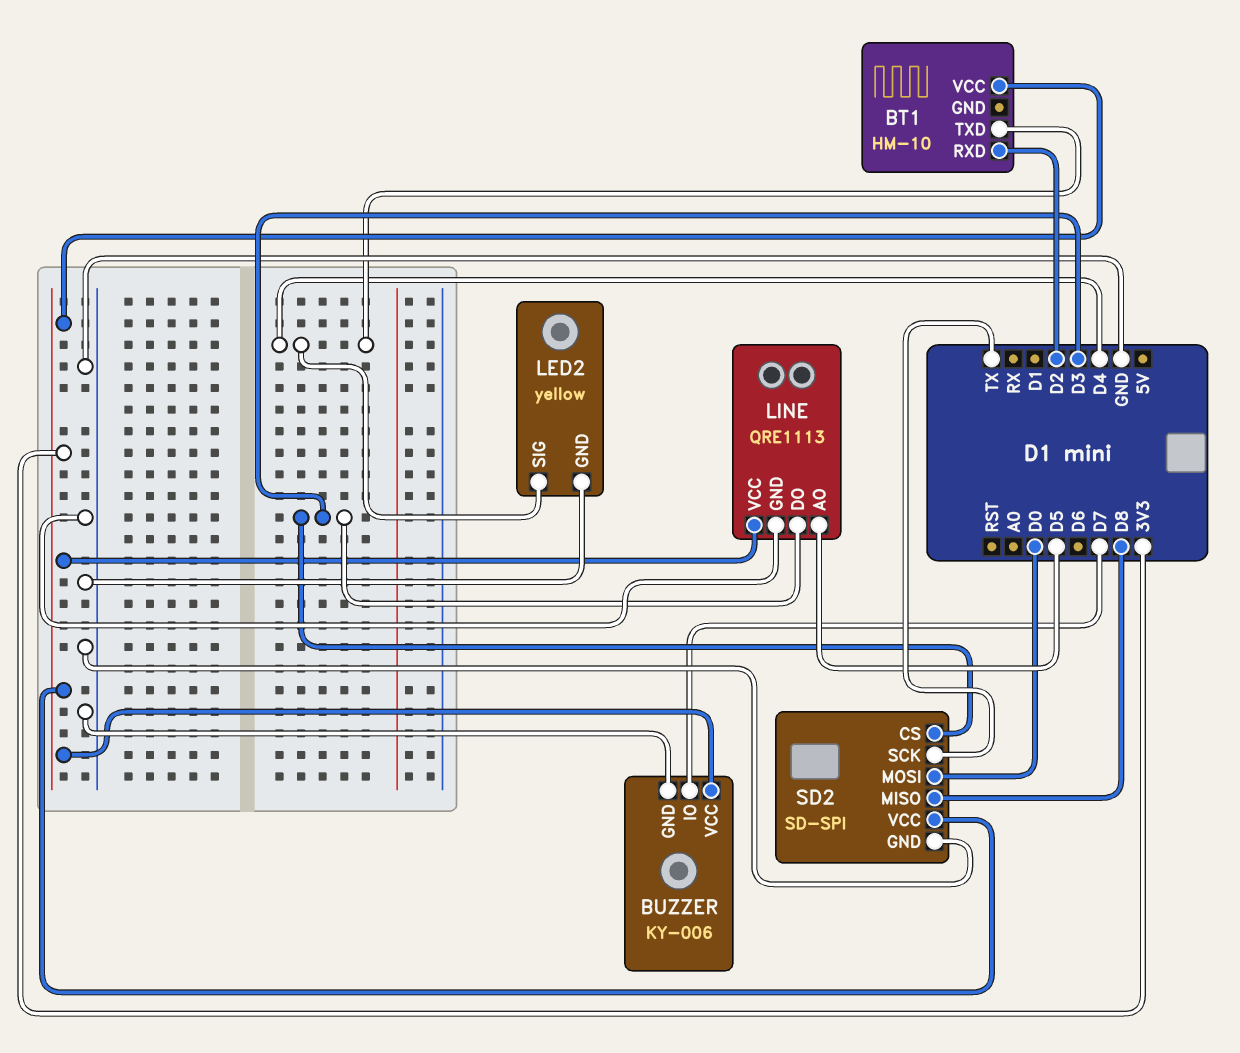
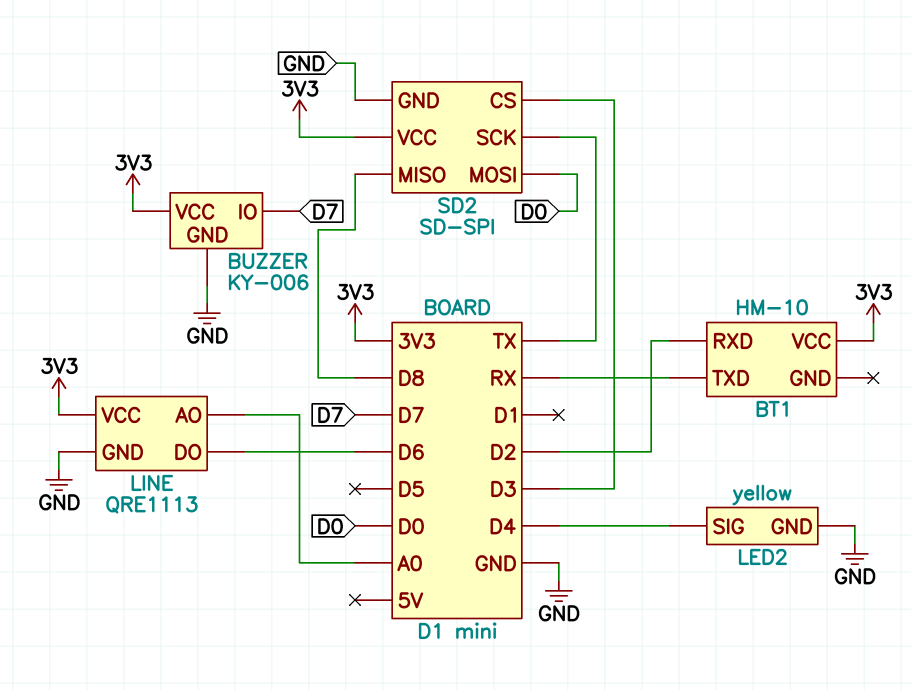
BT1 pin TXD: D4 -> RX
LINE pin AO: D5 -> A0
LINE pin DO: D3 -> D6

